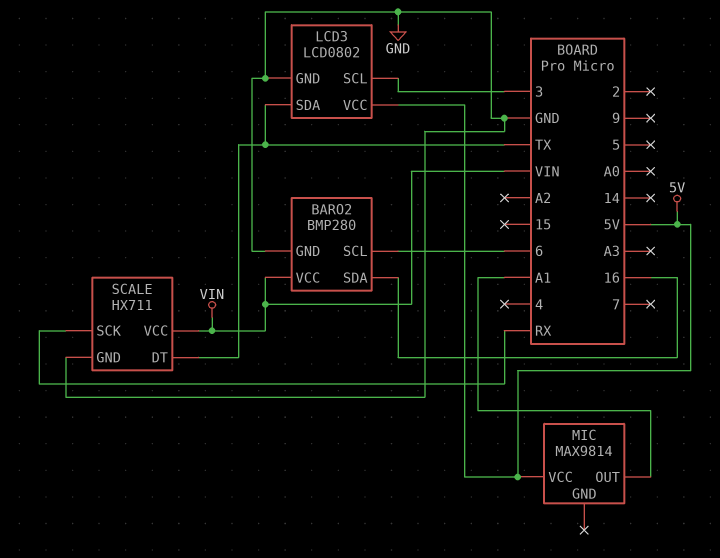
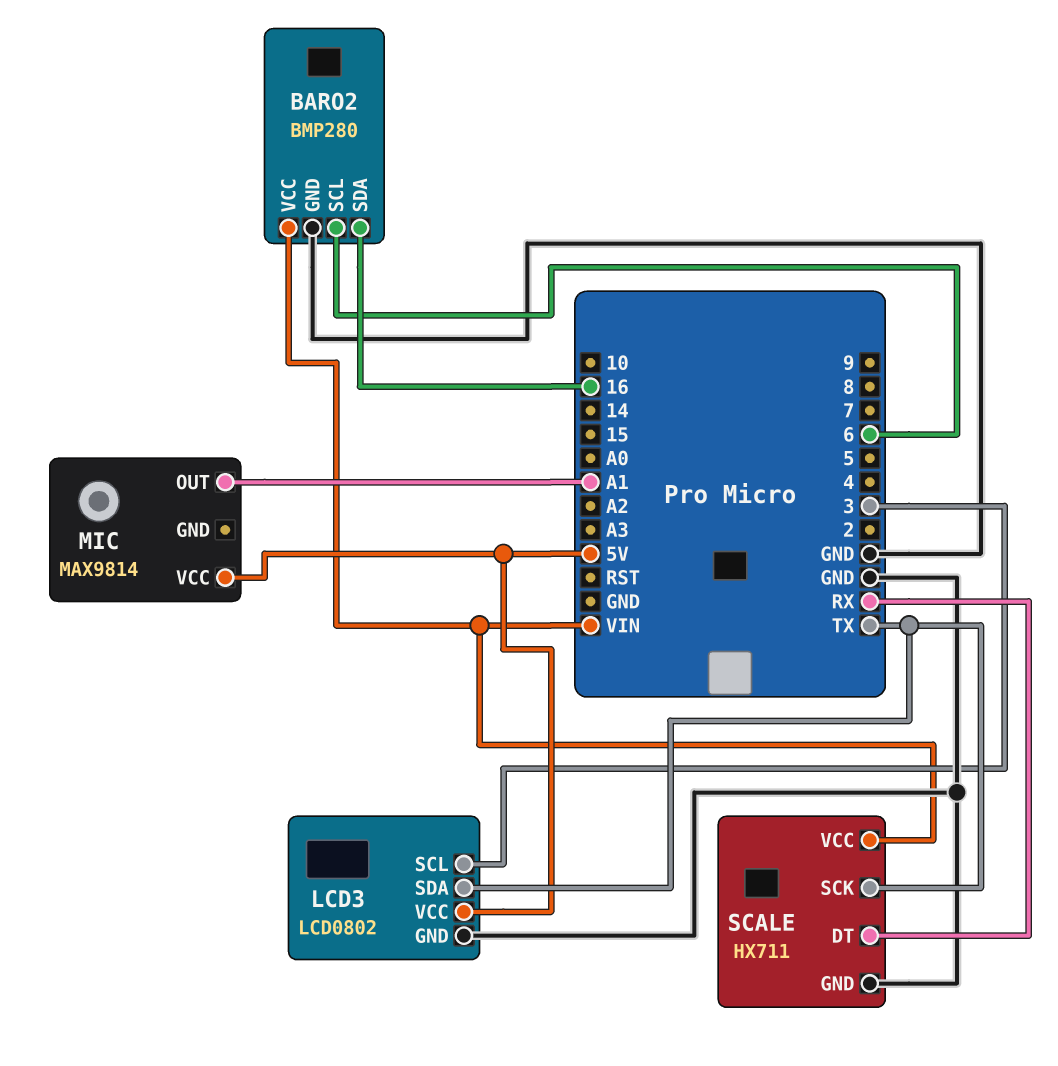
SCALE pin DT: TX -> RX
SCALE pin SCK: RX -> TX

